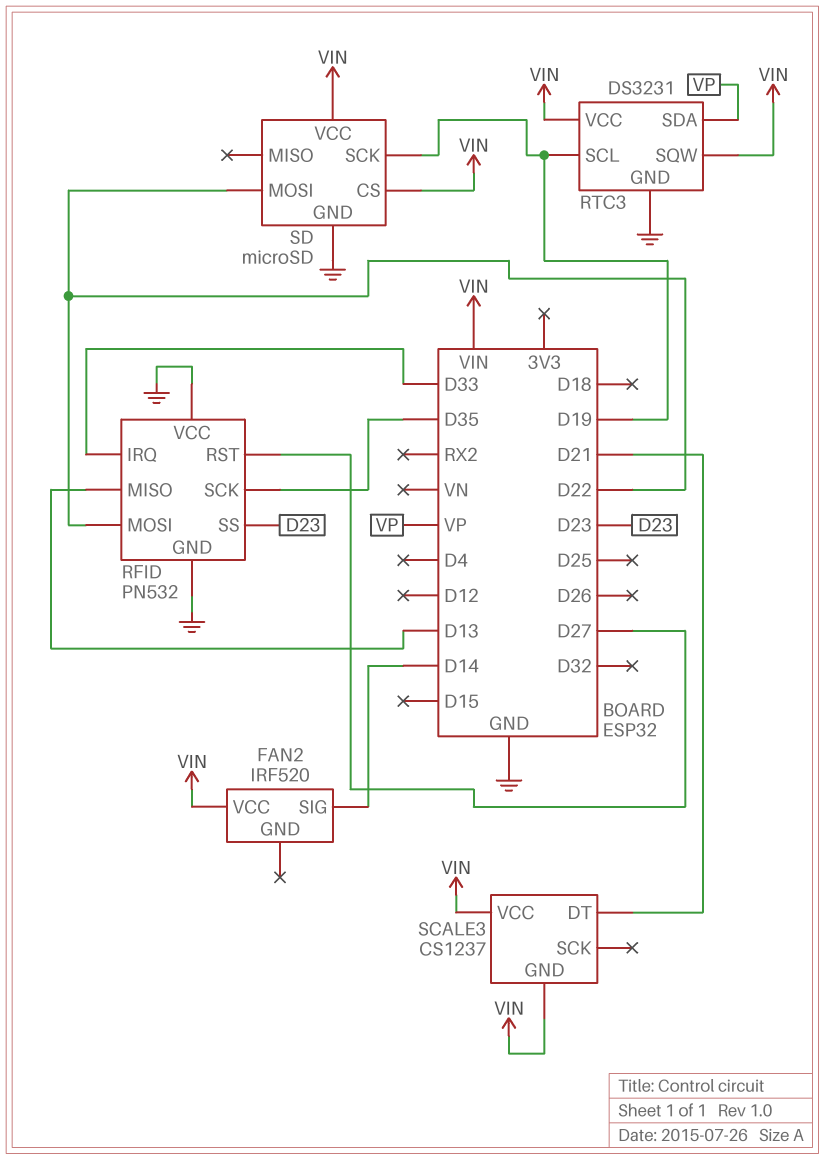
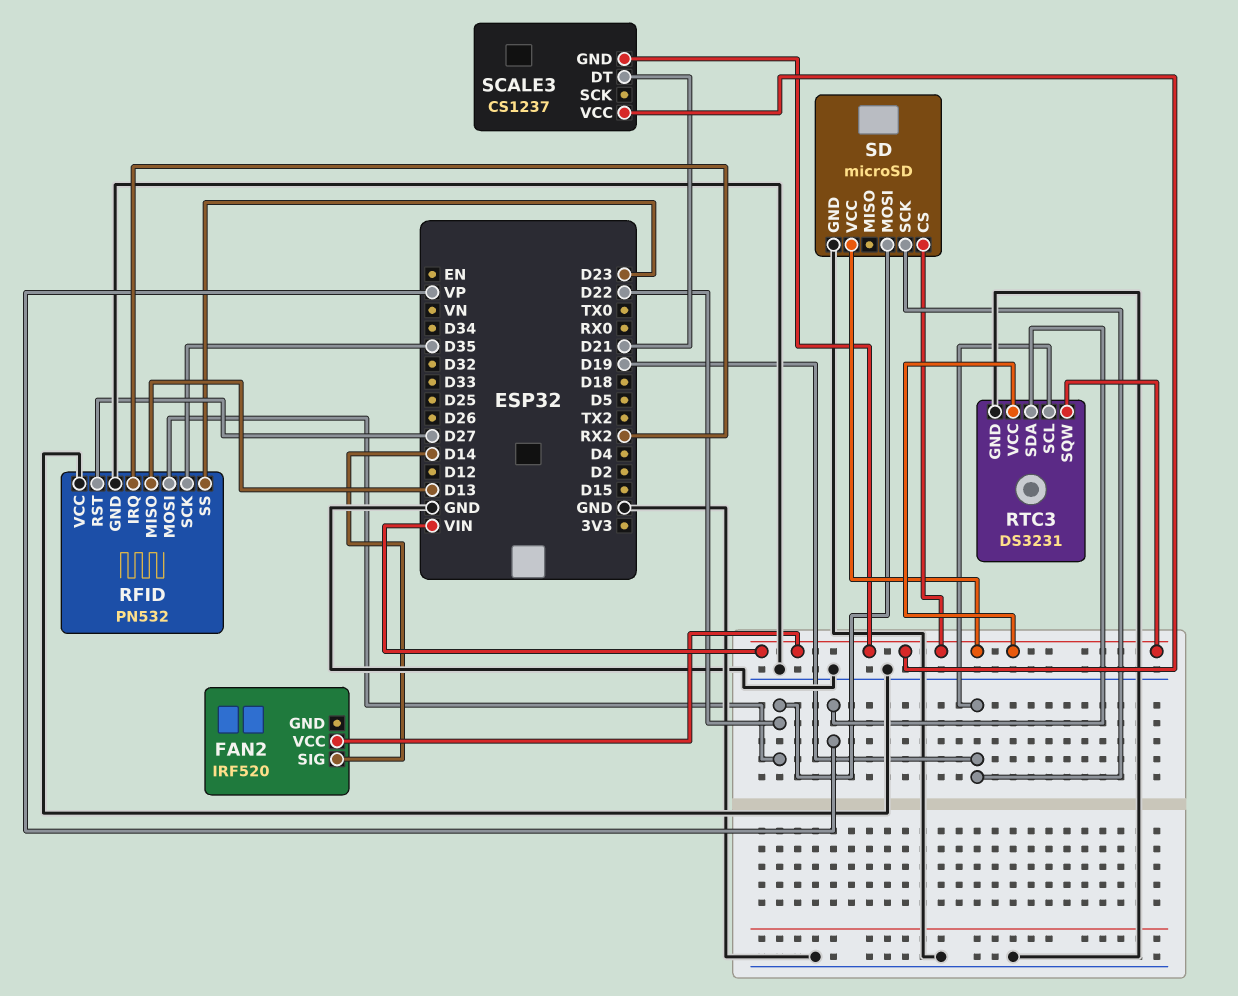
RFID pin IRQ: D33 -> RX2

